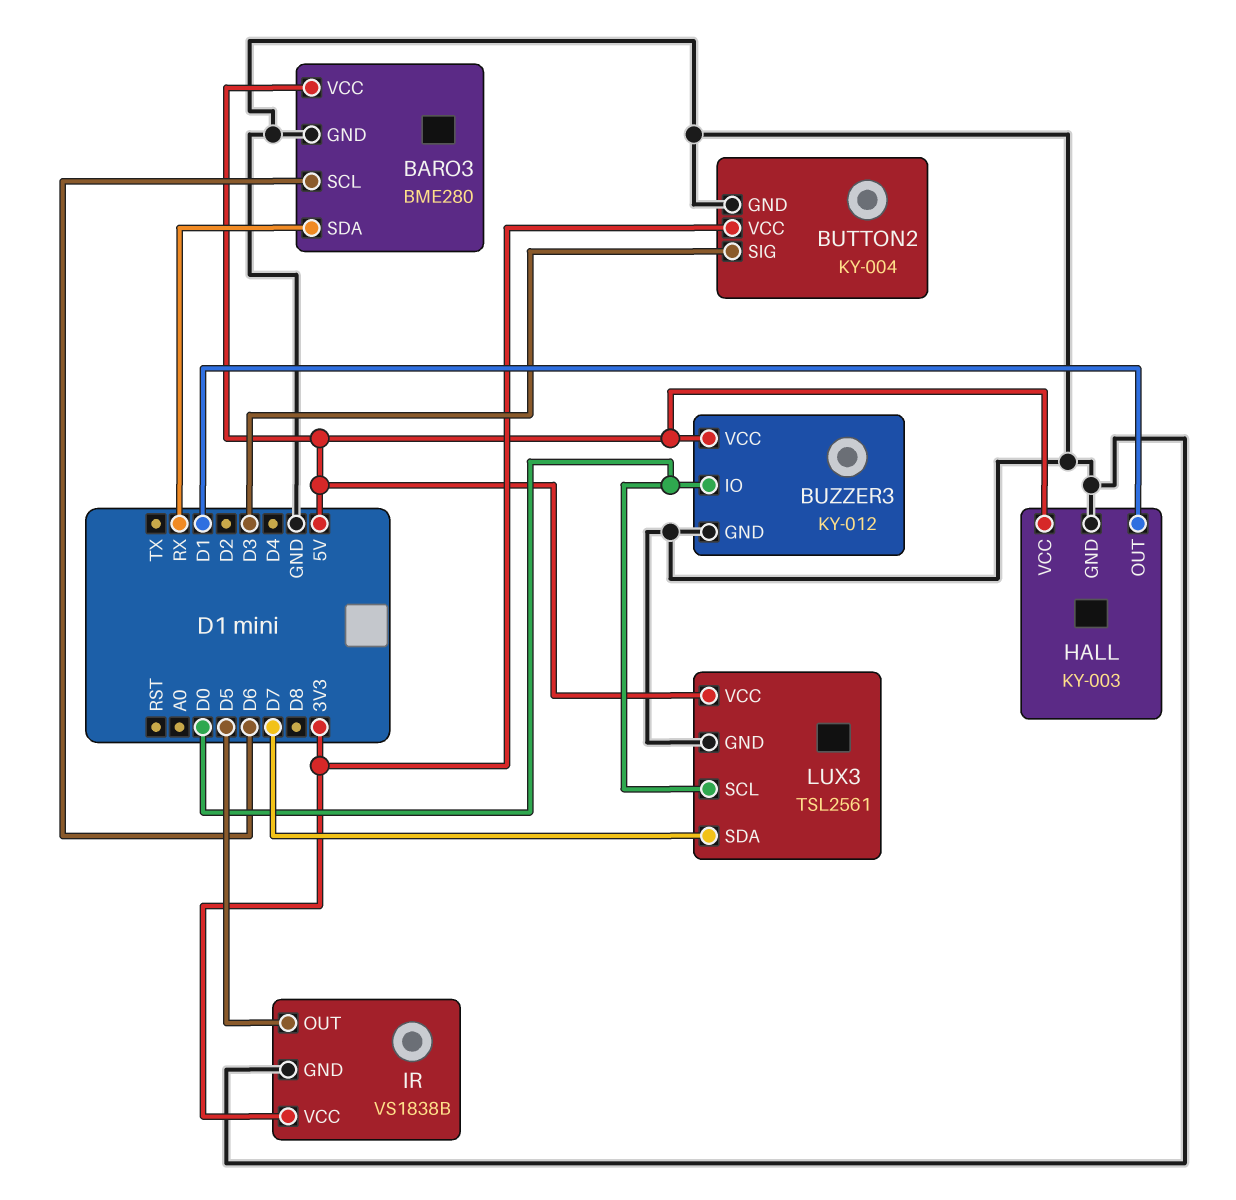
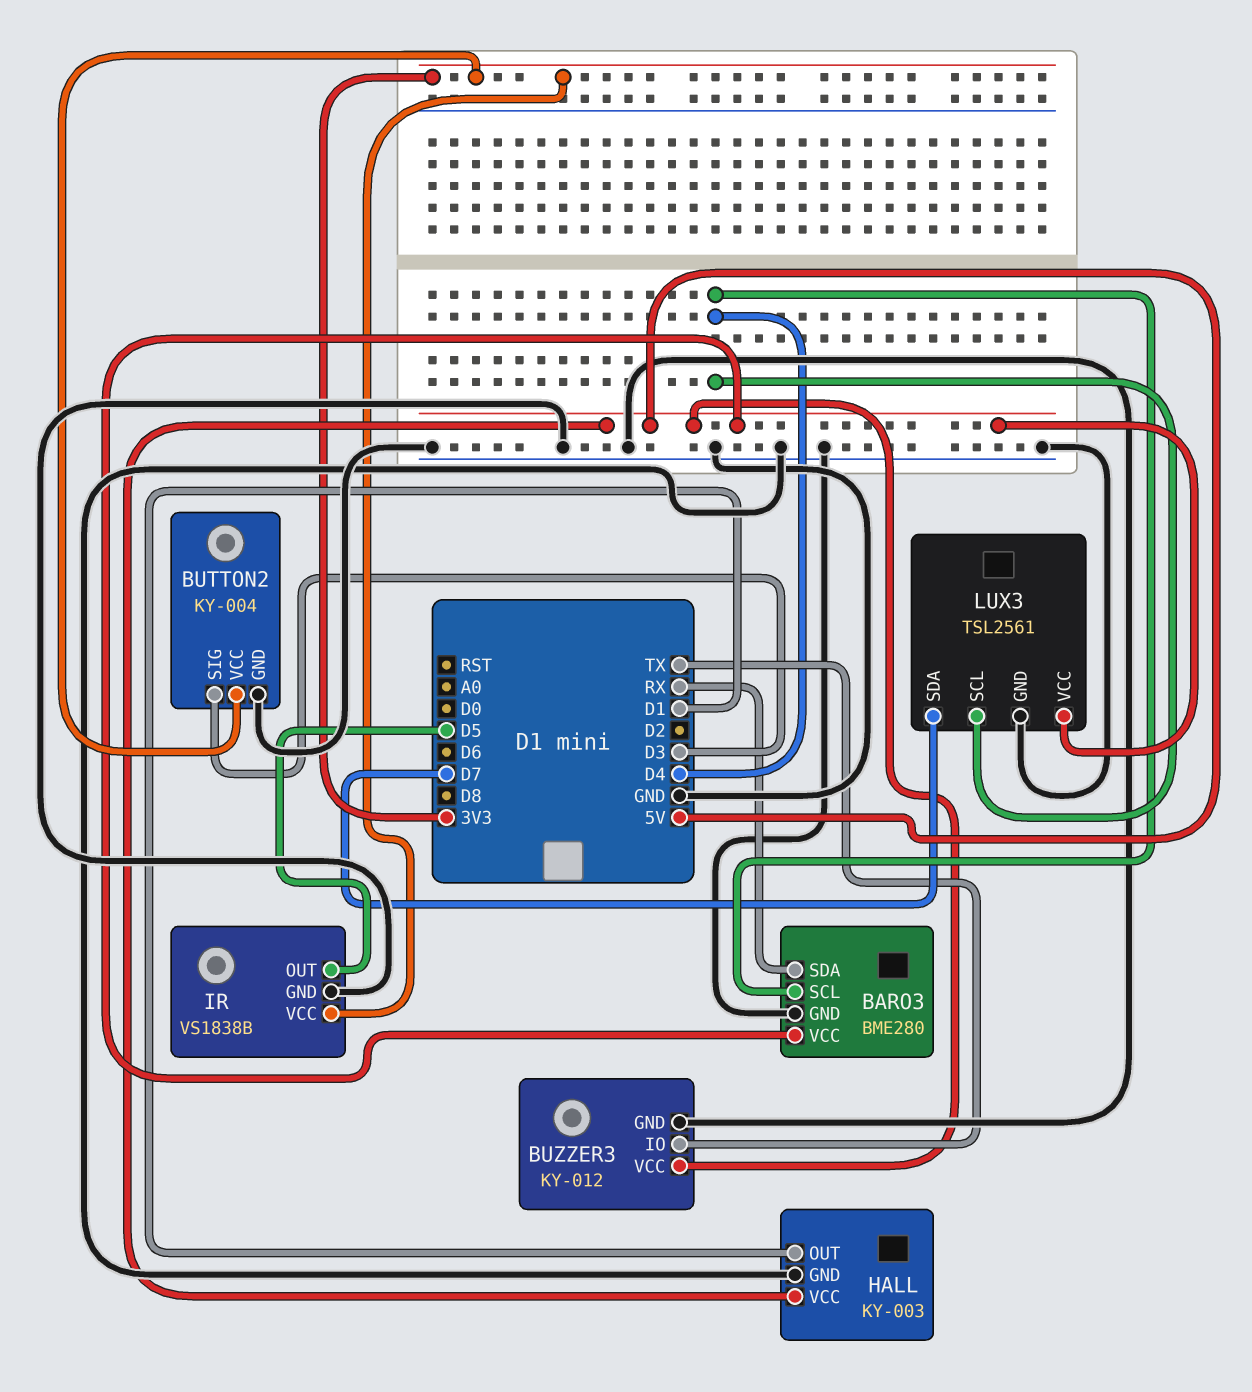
BARO3 pin SCL: D6 -> D4
BUZZER3 pin IO: D0 -> TX
LUX3 pin SCL: D0 -> D4

